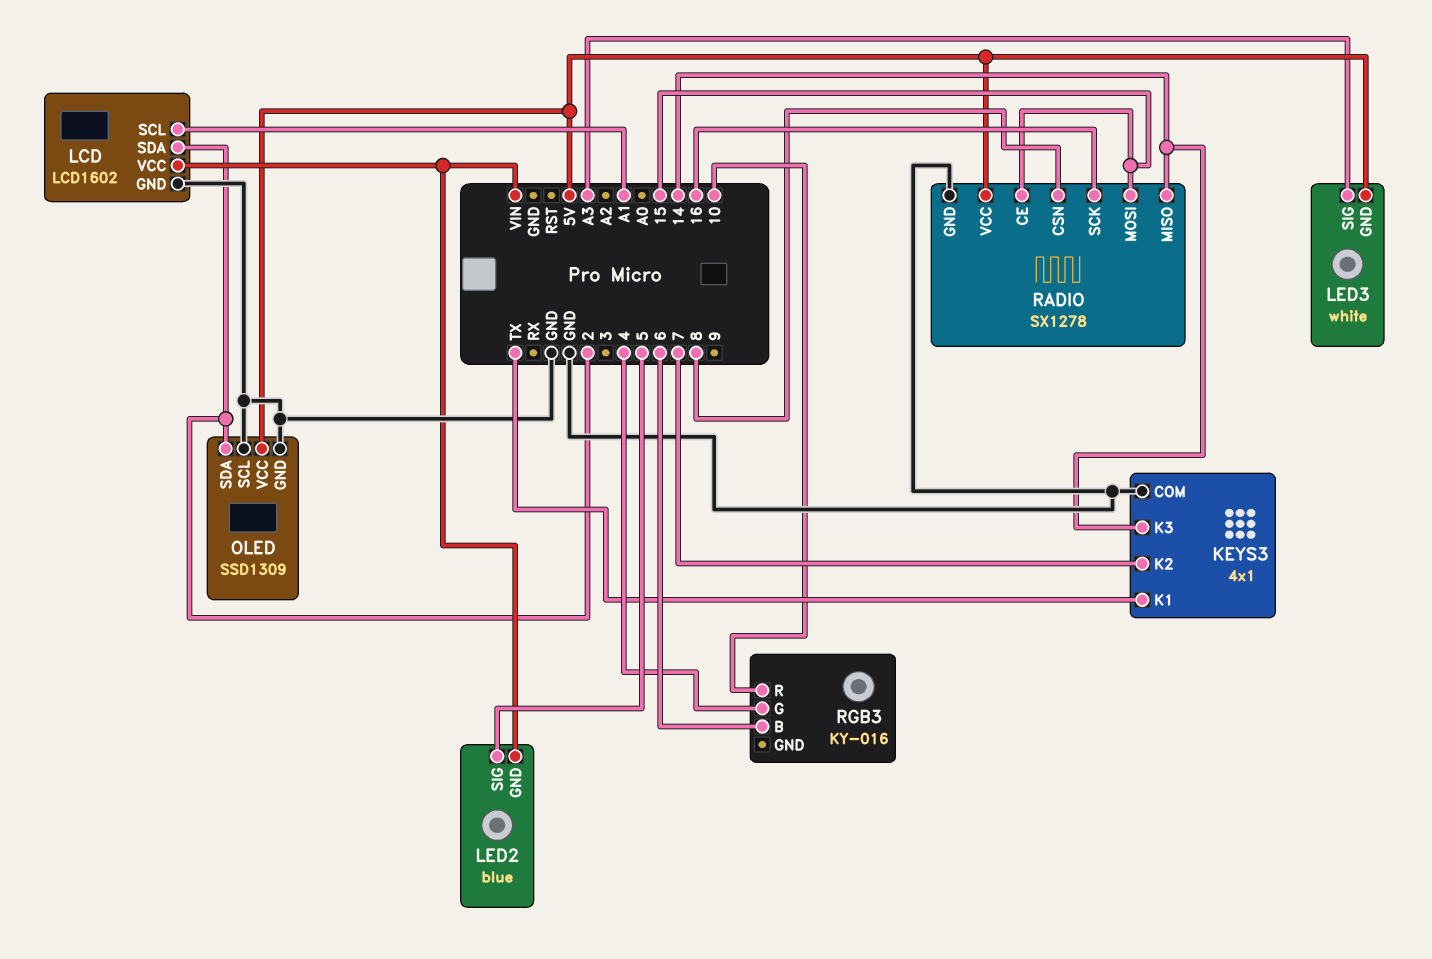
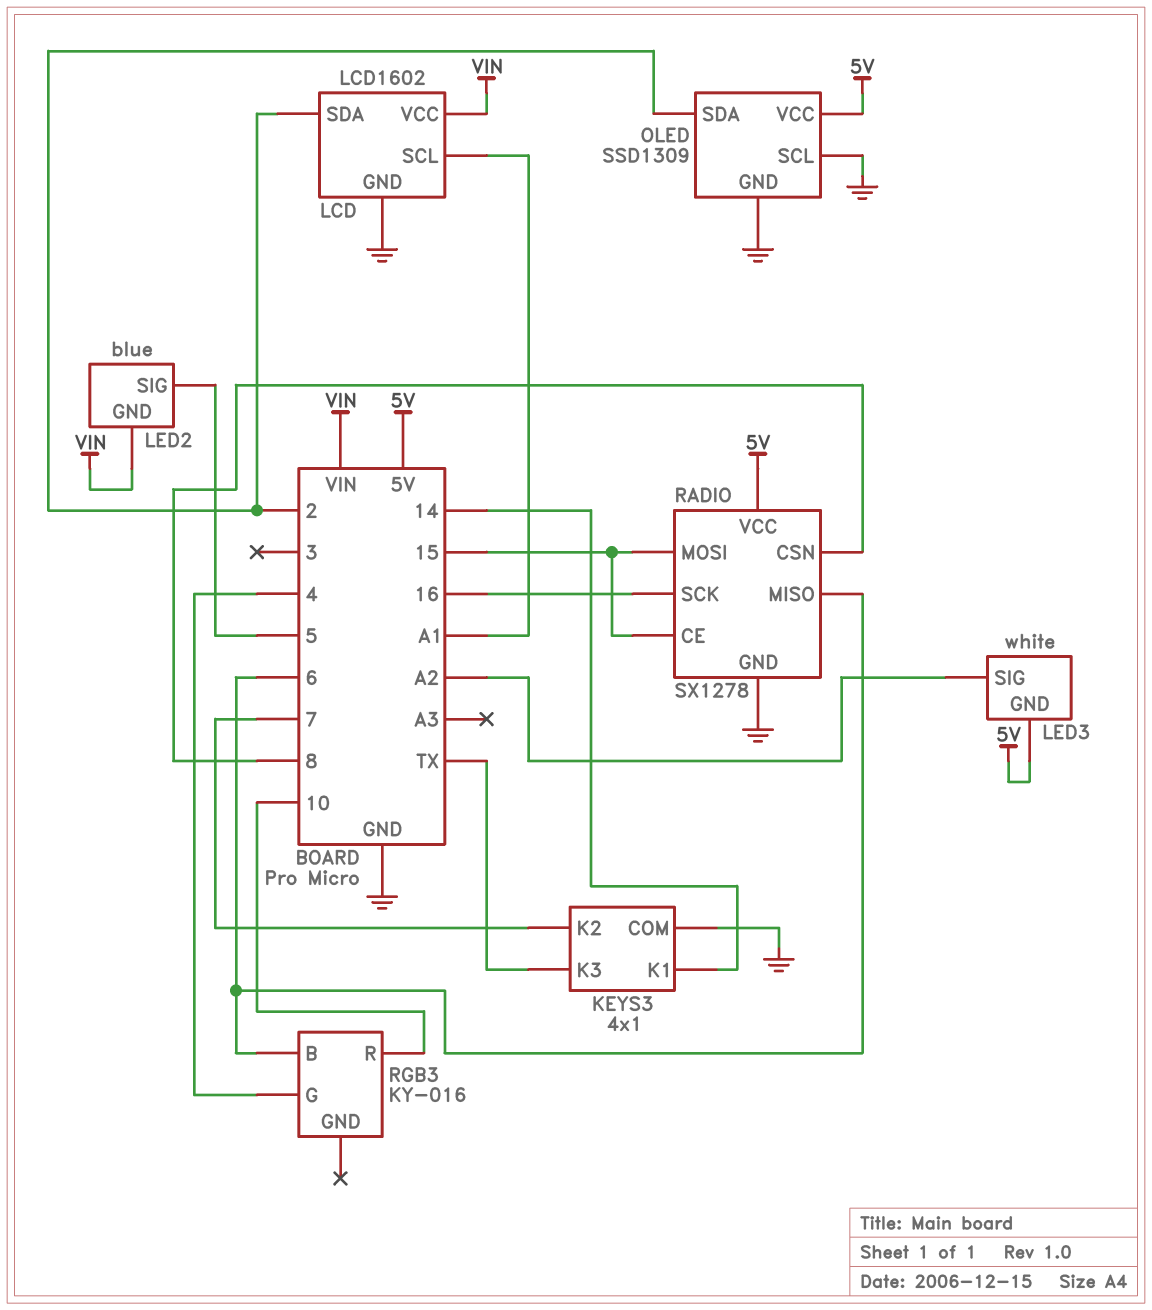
KEYS3 pin K1: TX -> 14
KEYS3 pin K3: 14 -> TX
LED3 pin SIG: A3 -> A2
RADIO pin MISO: 14 -> 6

